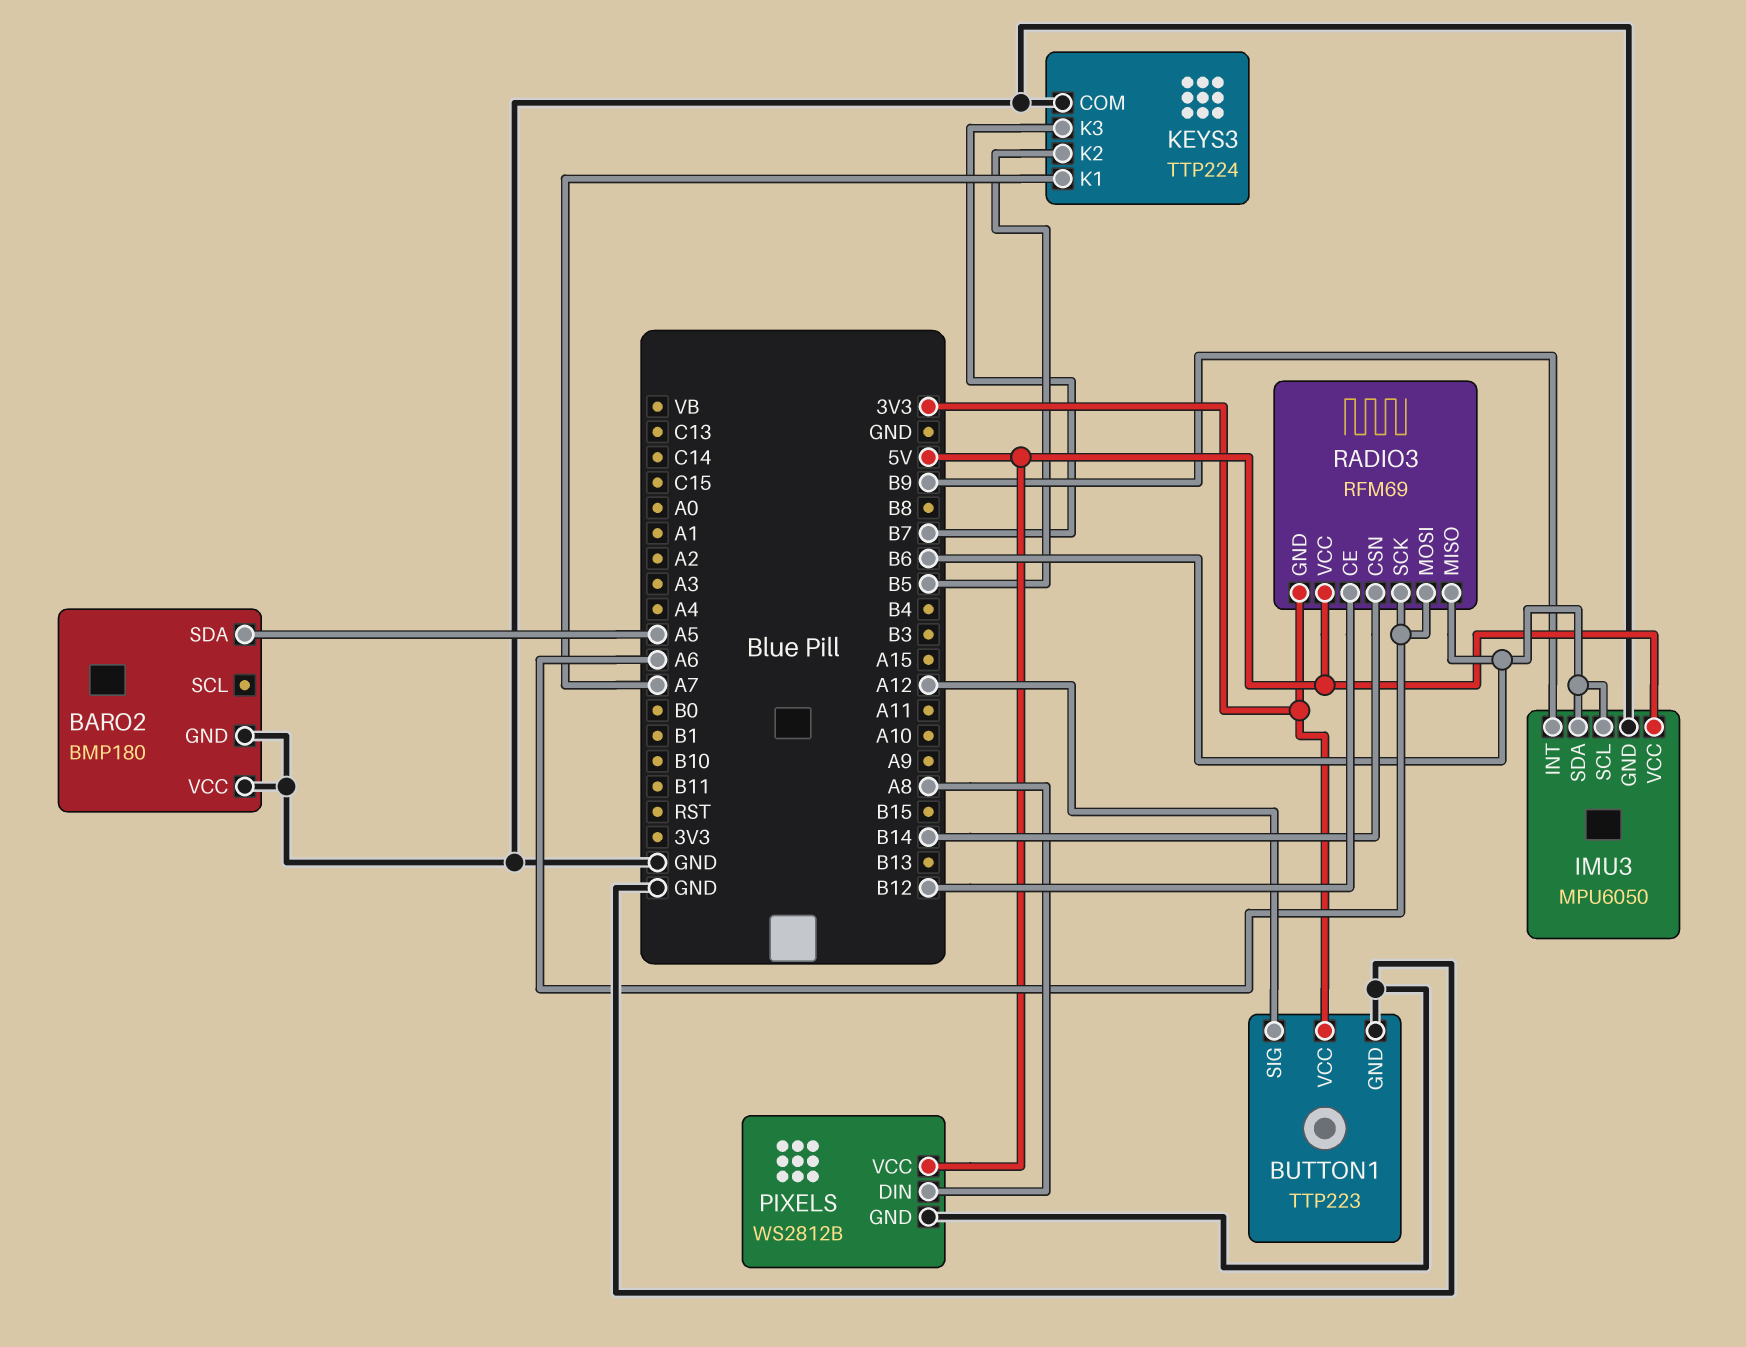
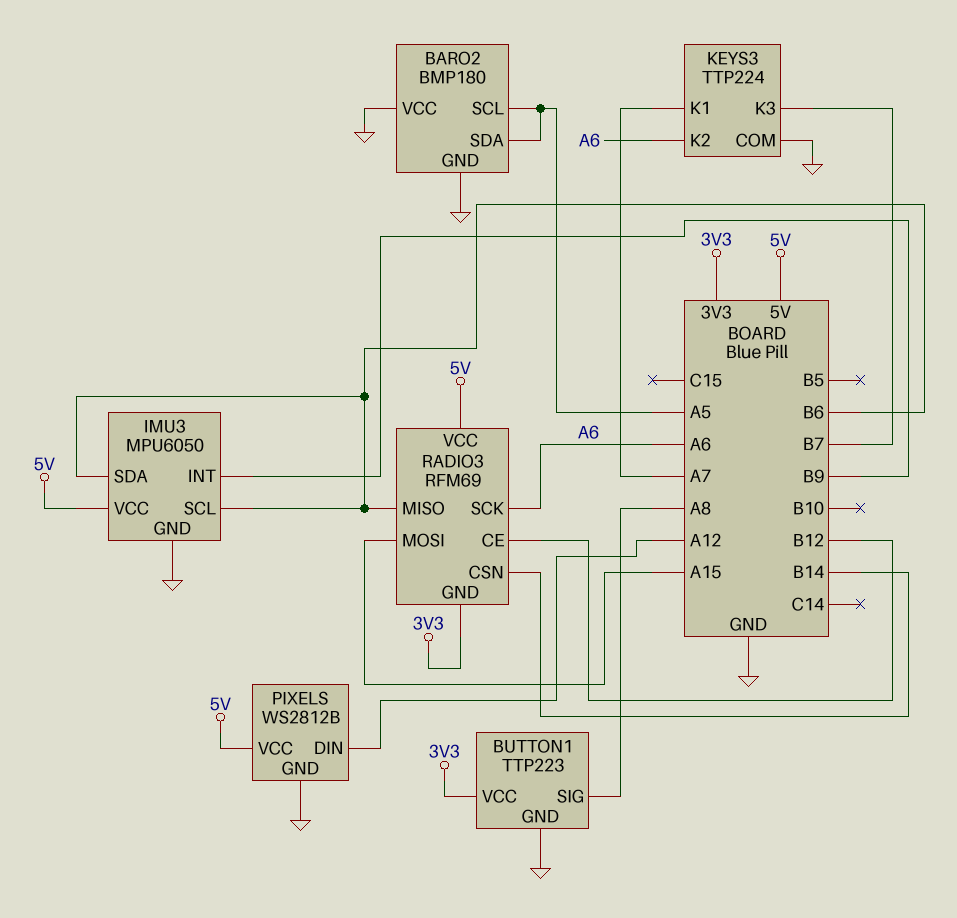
BARO2 pin SCL: none -> A5
BUTTON1 pin SIG: A12 -> A8
KEYS3 pin K2: B5 -> A6
PIXELS pin DIN: A8 -> A12
RADIO3 pin MOSI: A6 -> A15

